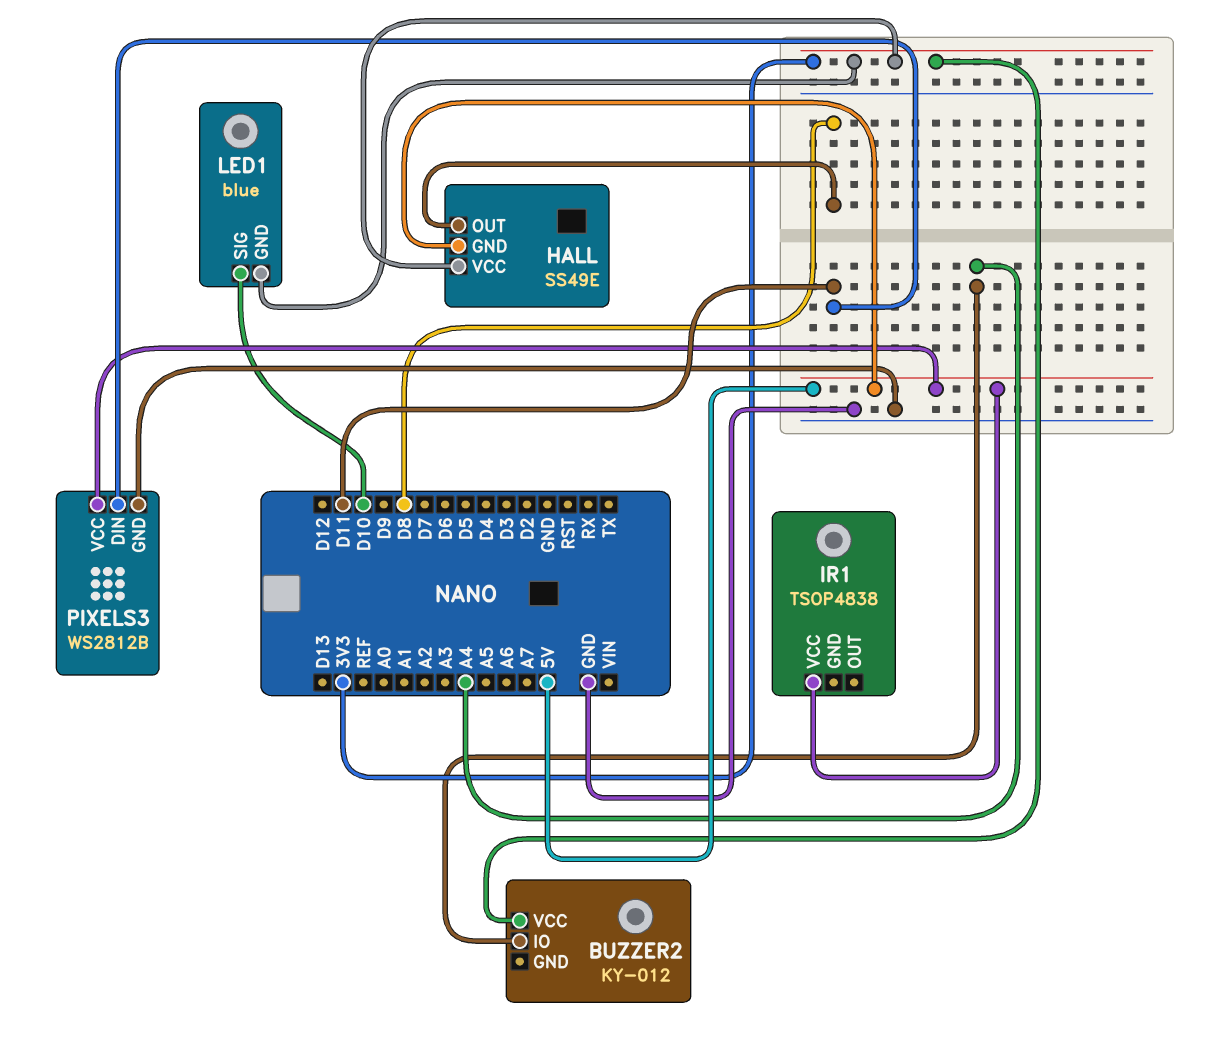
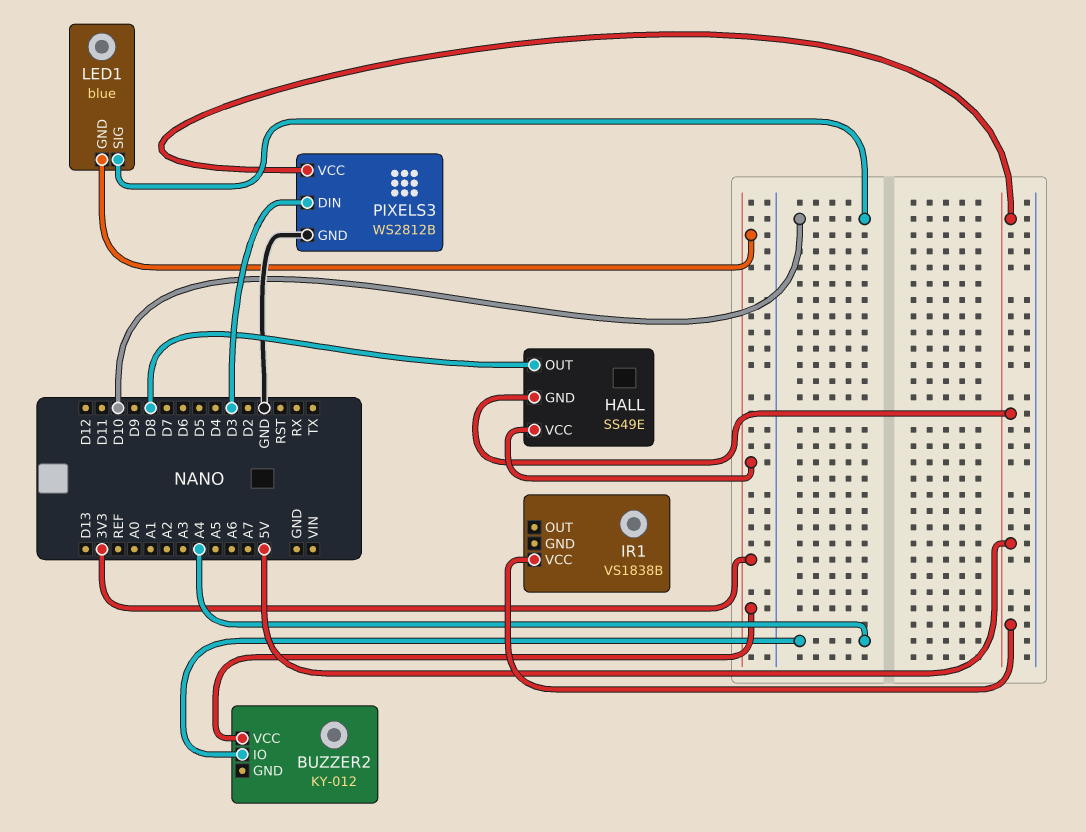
IR1: TSOP4838 -> VS1838B
PIXELS3 pin DIN: D11 -> D3

